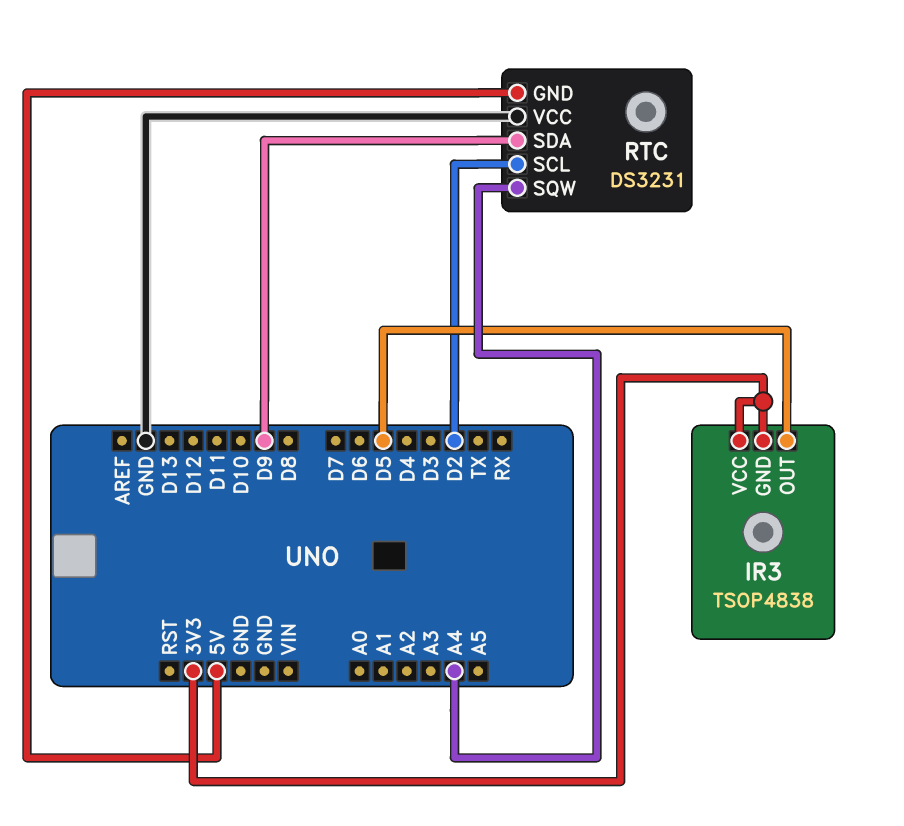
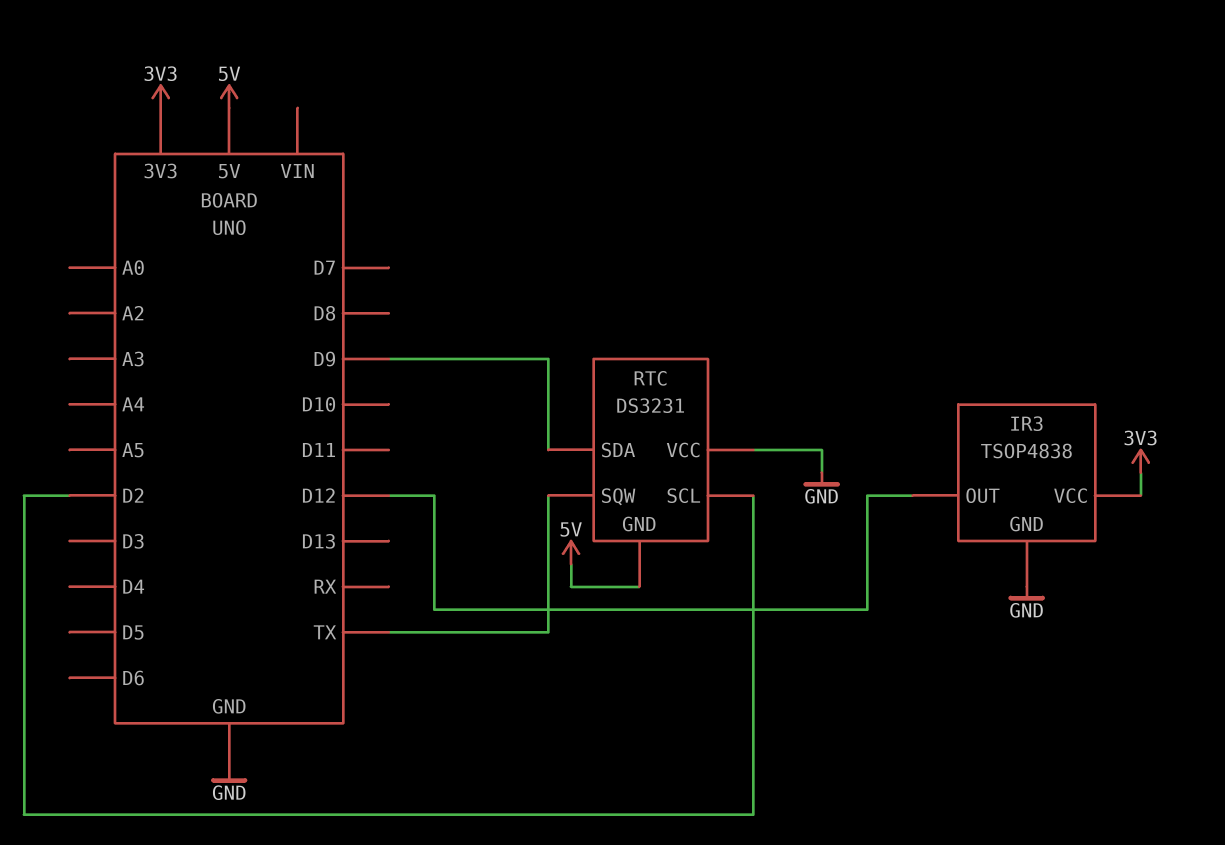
IR3 pin GND: 3V3 -> GND
IR3 pin OUT: D5 -> D12
RTC pin SQW: A4 -> TX

